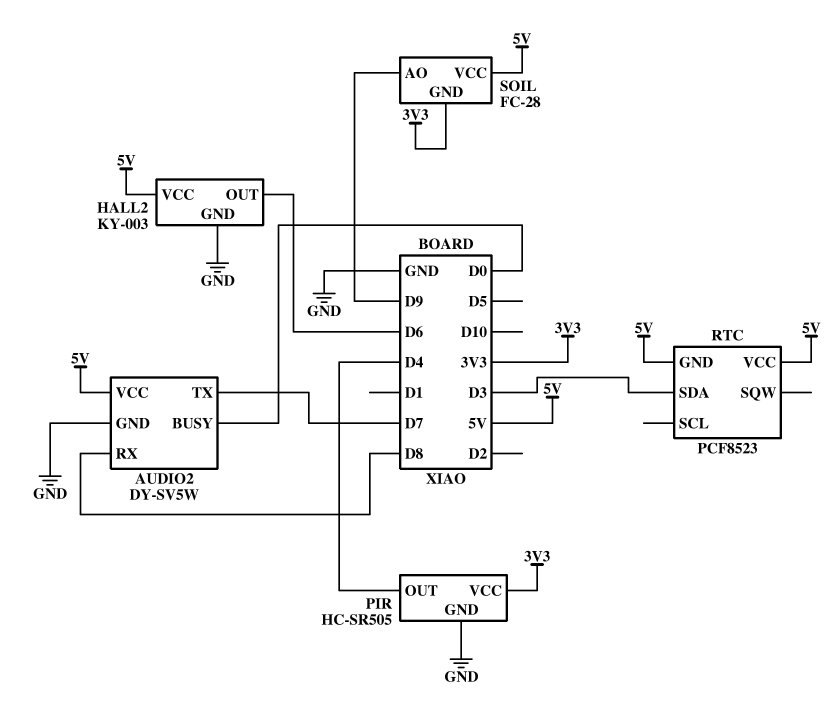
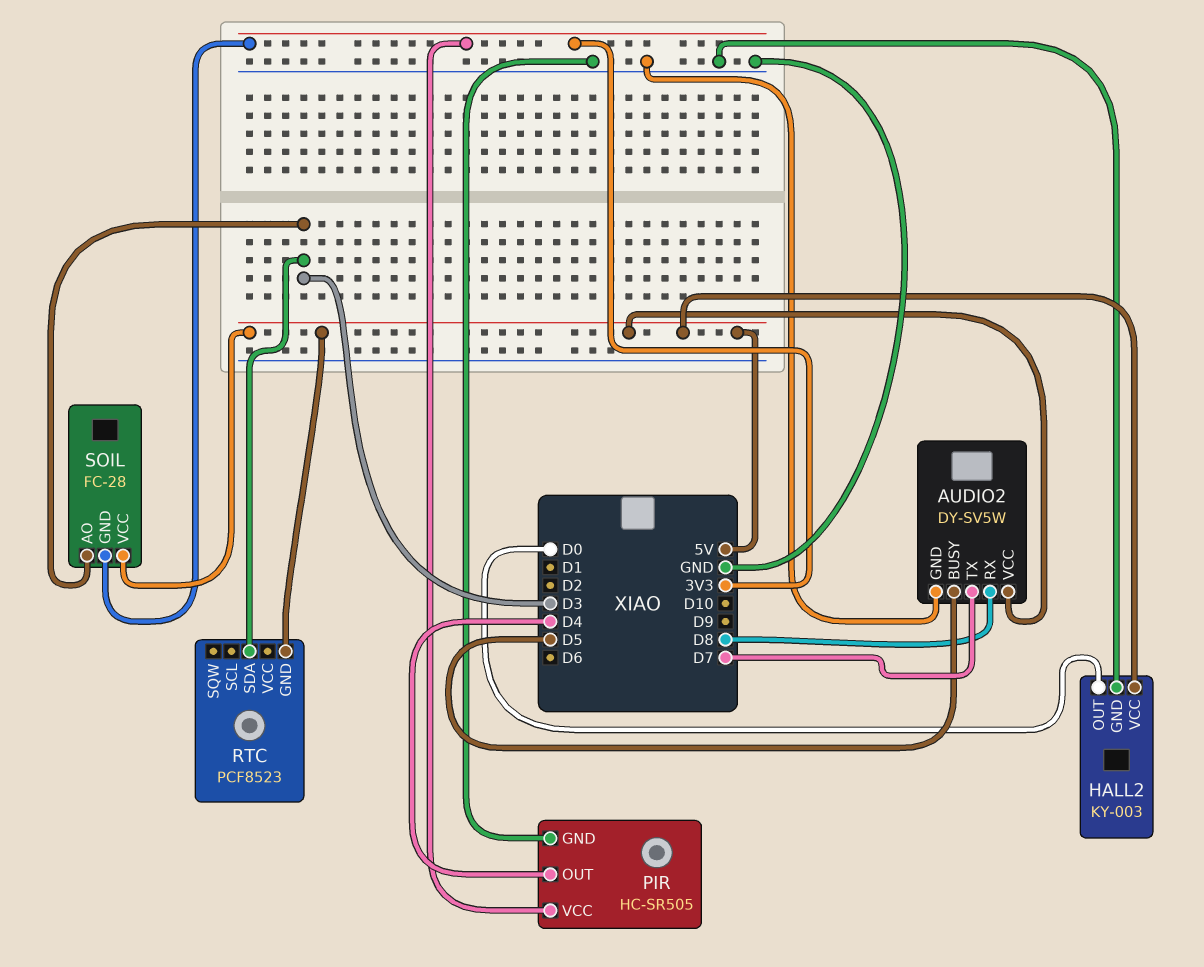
AUDIO2 pin BUSY: D0 -> D5
HALL2 pin OUT: D6 -> D0
RTC pin VCC: 5V -> none
SOIL pin AO: D9 -> D3

